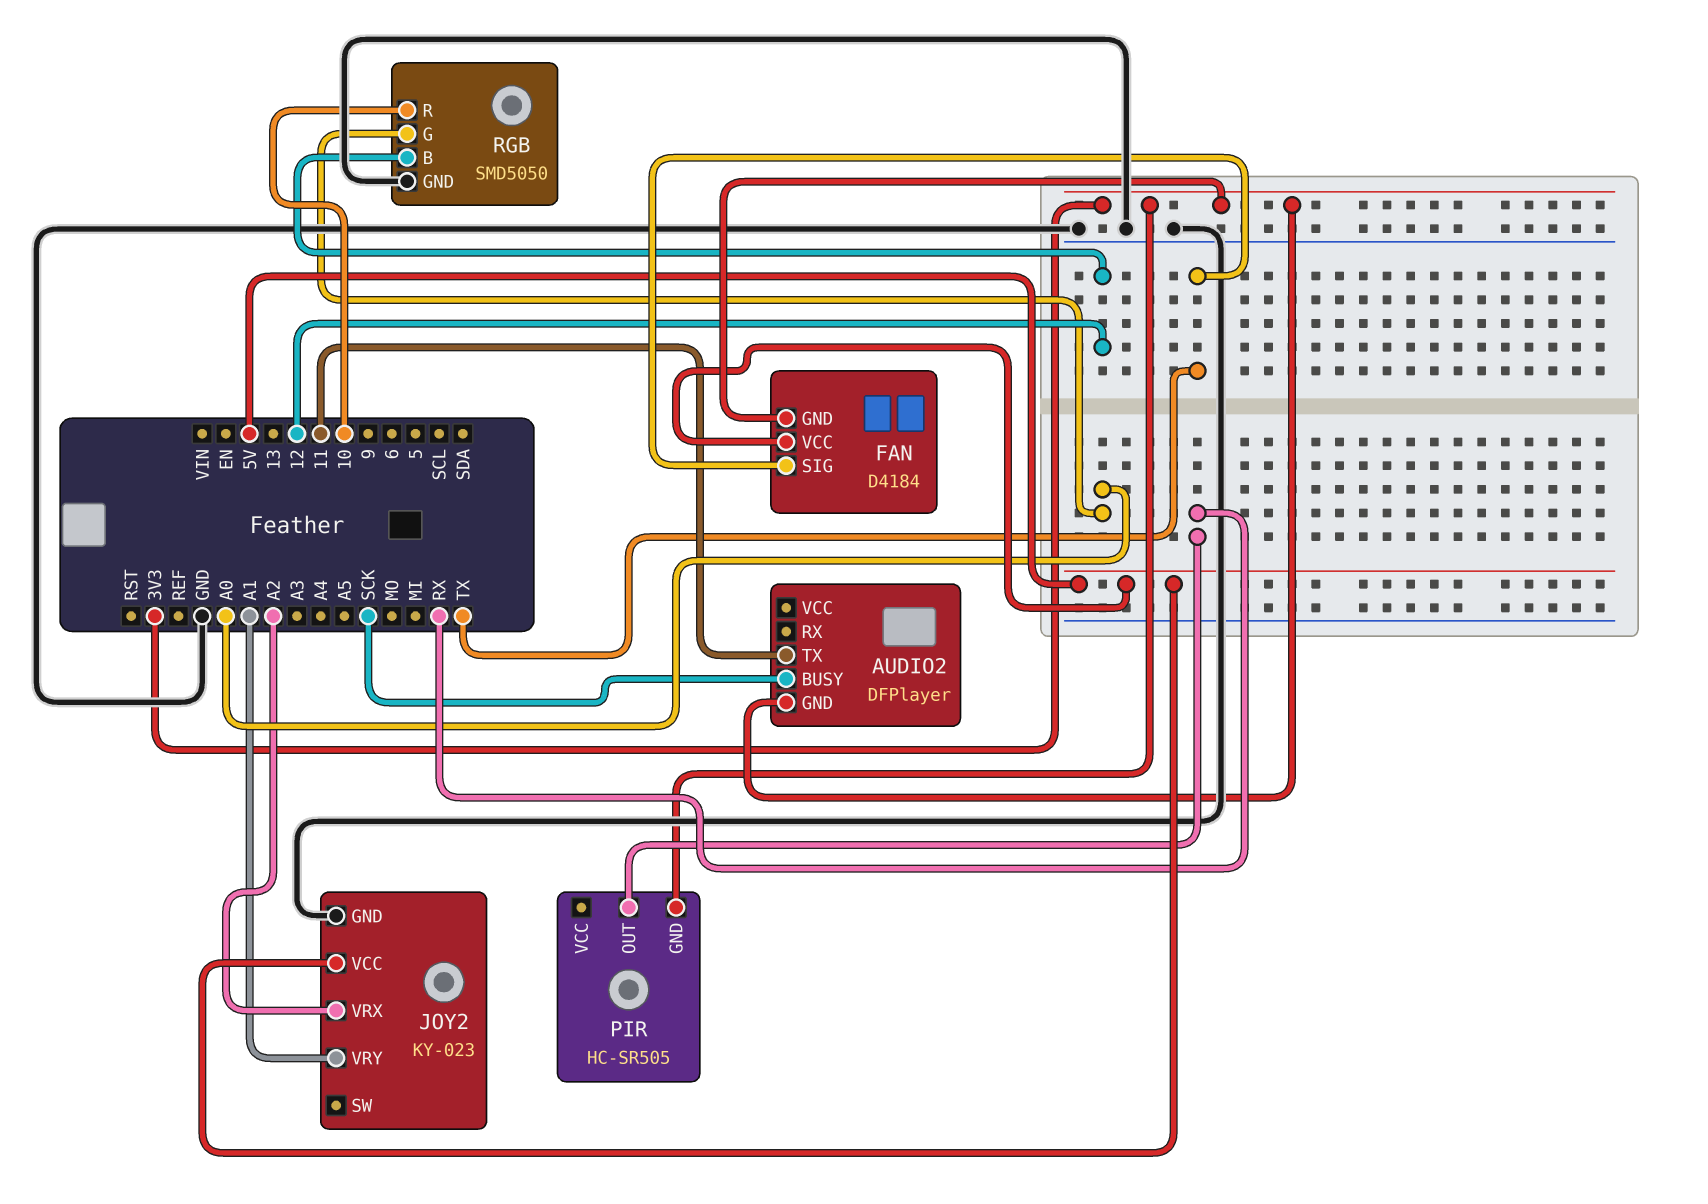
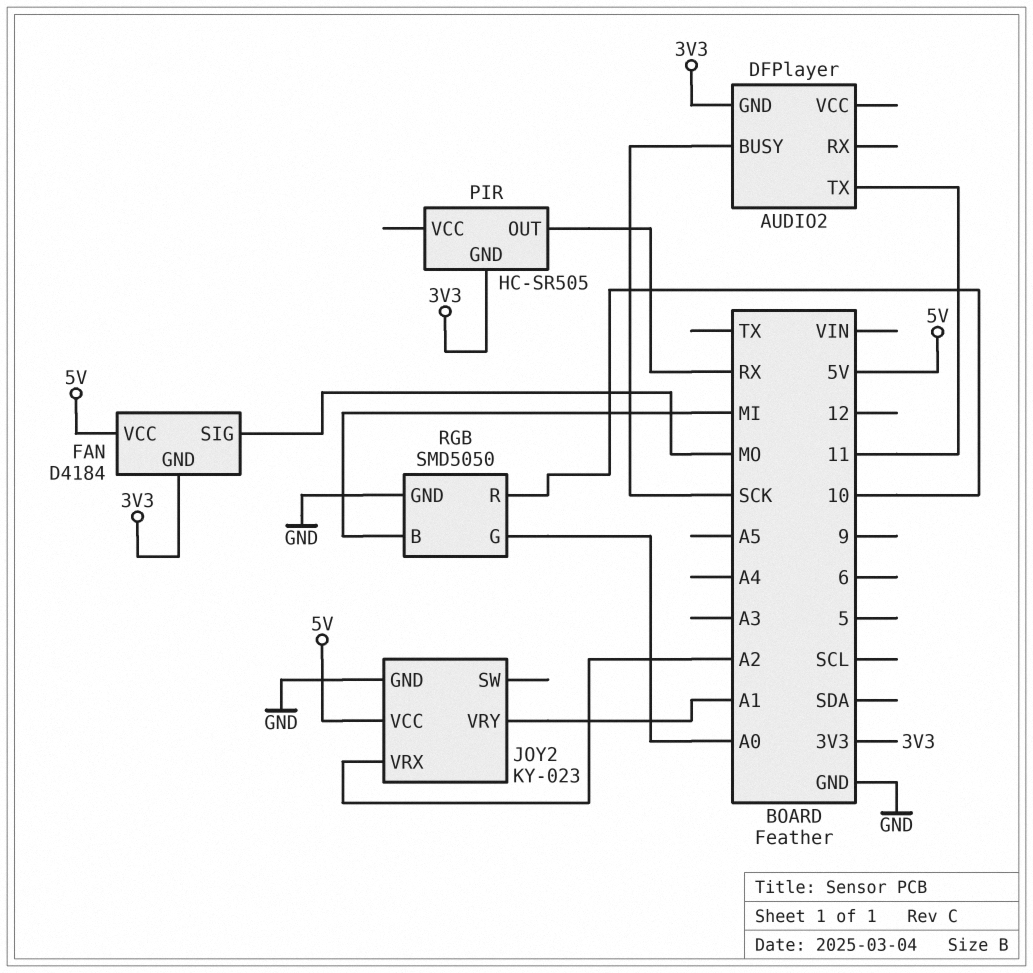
FAN pin SIG: TX -> MO
RGB pin B: 12 -> MI

